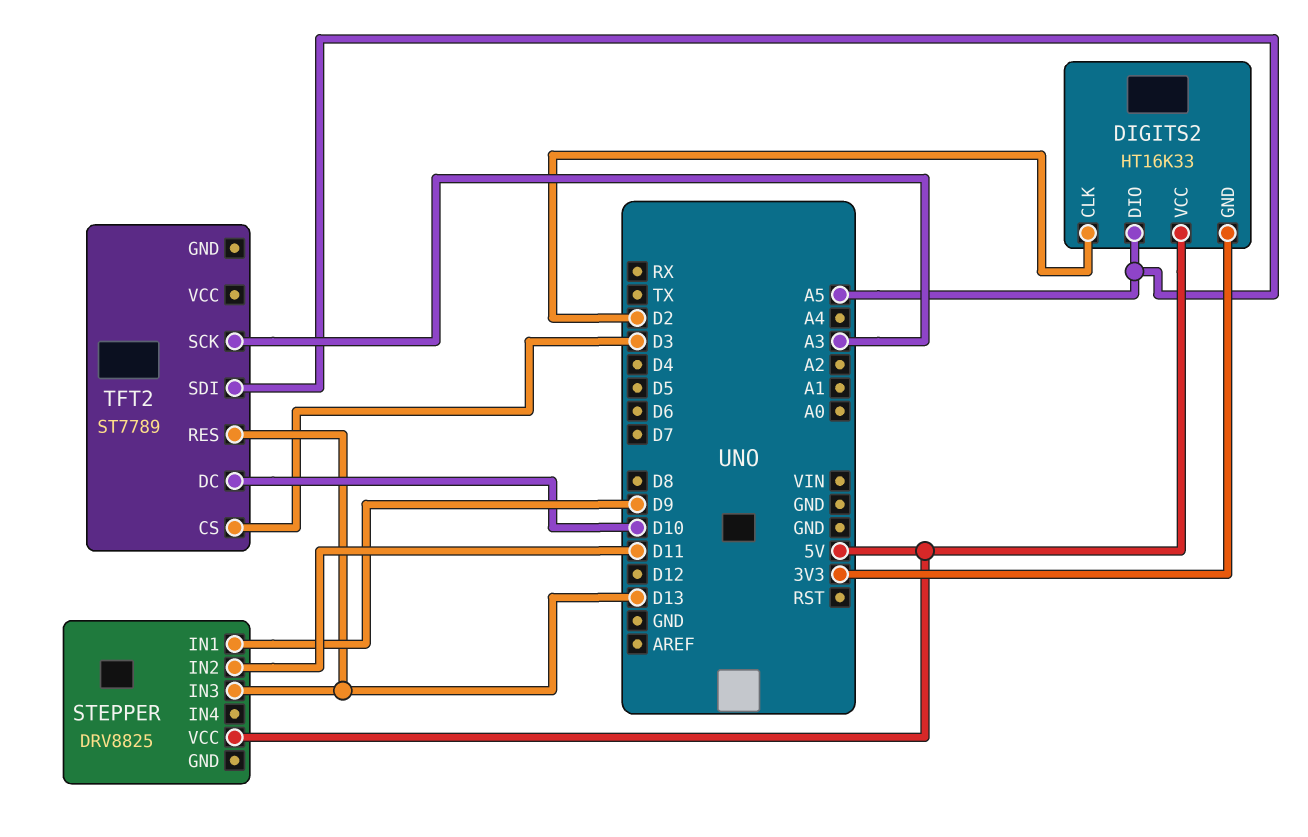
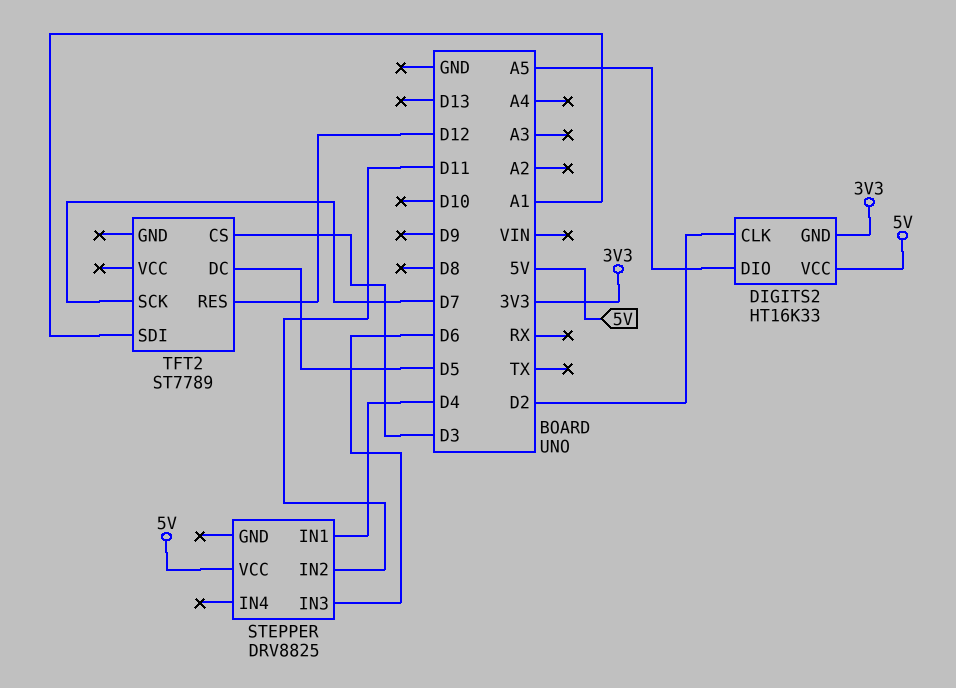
STEPPER pin IN1: D9 -> D4
STEPPER pin IN3: D13 -> D6
TFT2 pin DC: D10 -> D5
TFT2 pin RES: D13 -> D12
TFT2 pin SCK: A3 -> D7
TFT2 pin SDI: A5 -> A1

